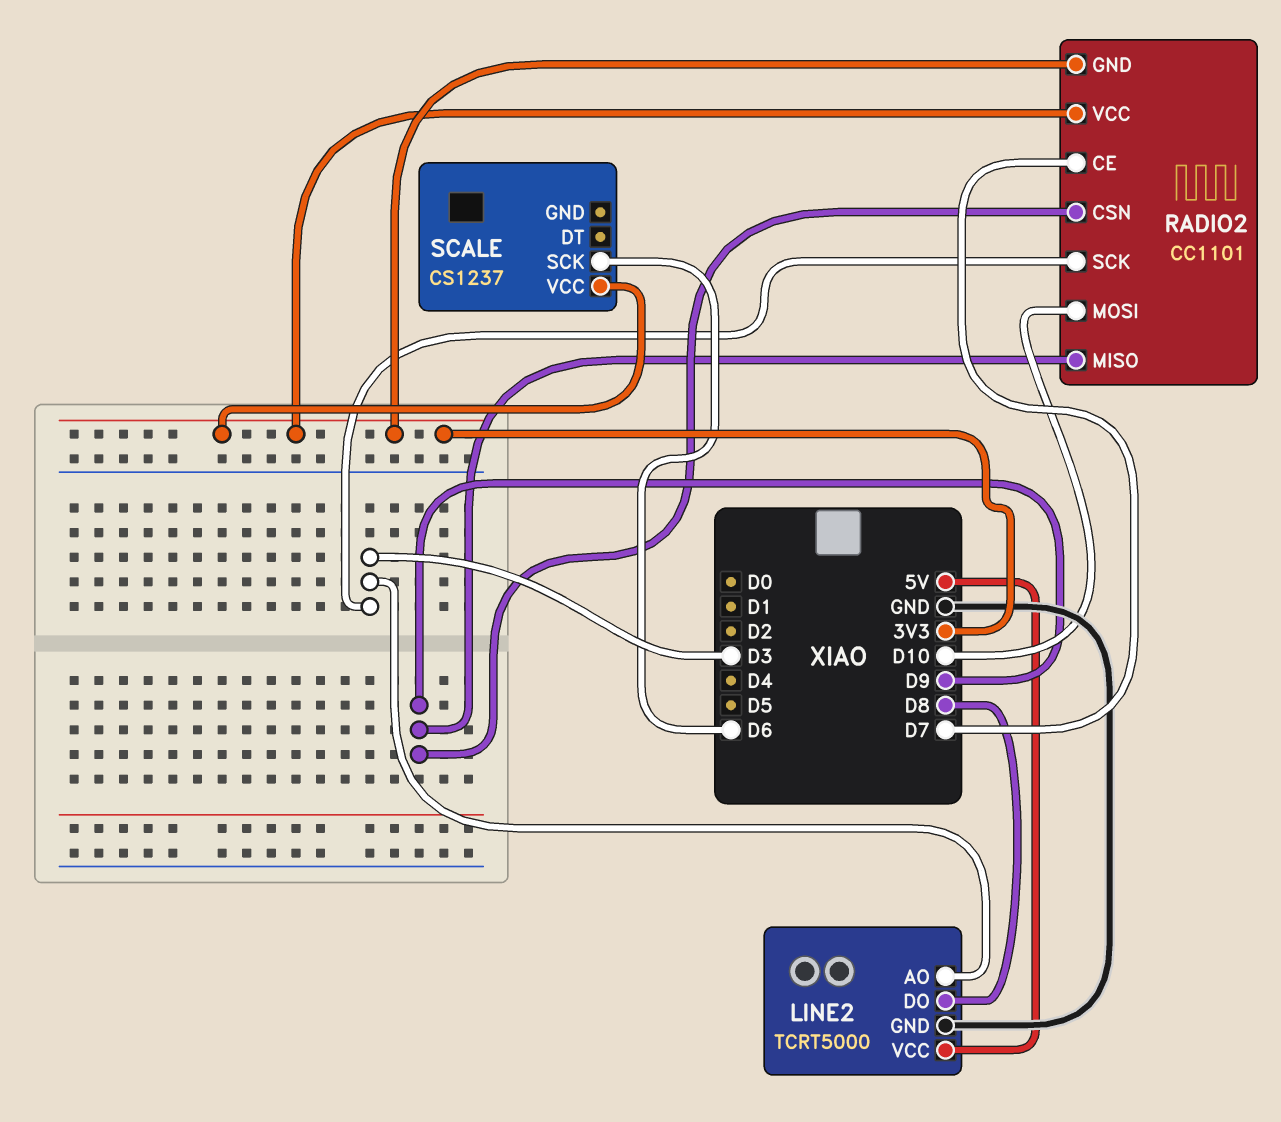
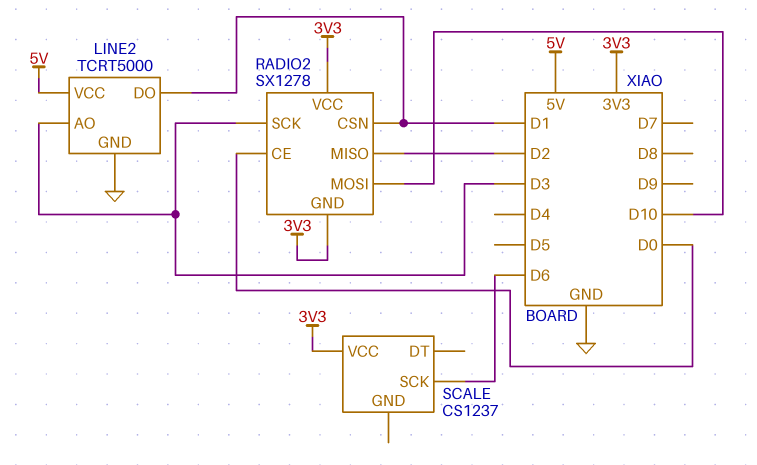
LINE2 pin DO: D8 -> D1
RADIO2: CC1101 -> SX1278
RADIO2 pin CE: D7 -> D0
RADIO2 pin CSN: D9 -> D1
RADIO2 pin MISO: D9 -> D2

